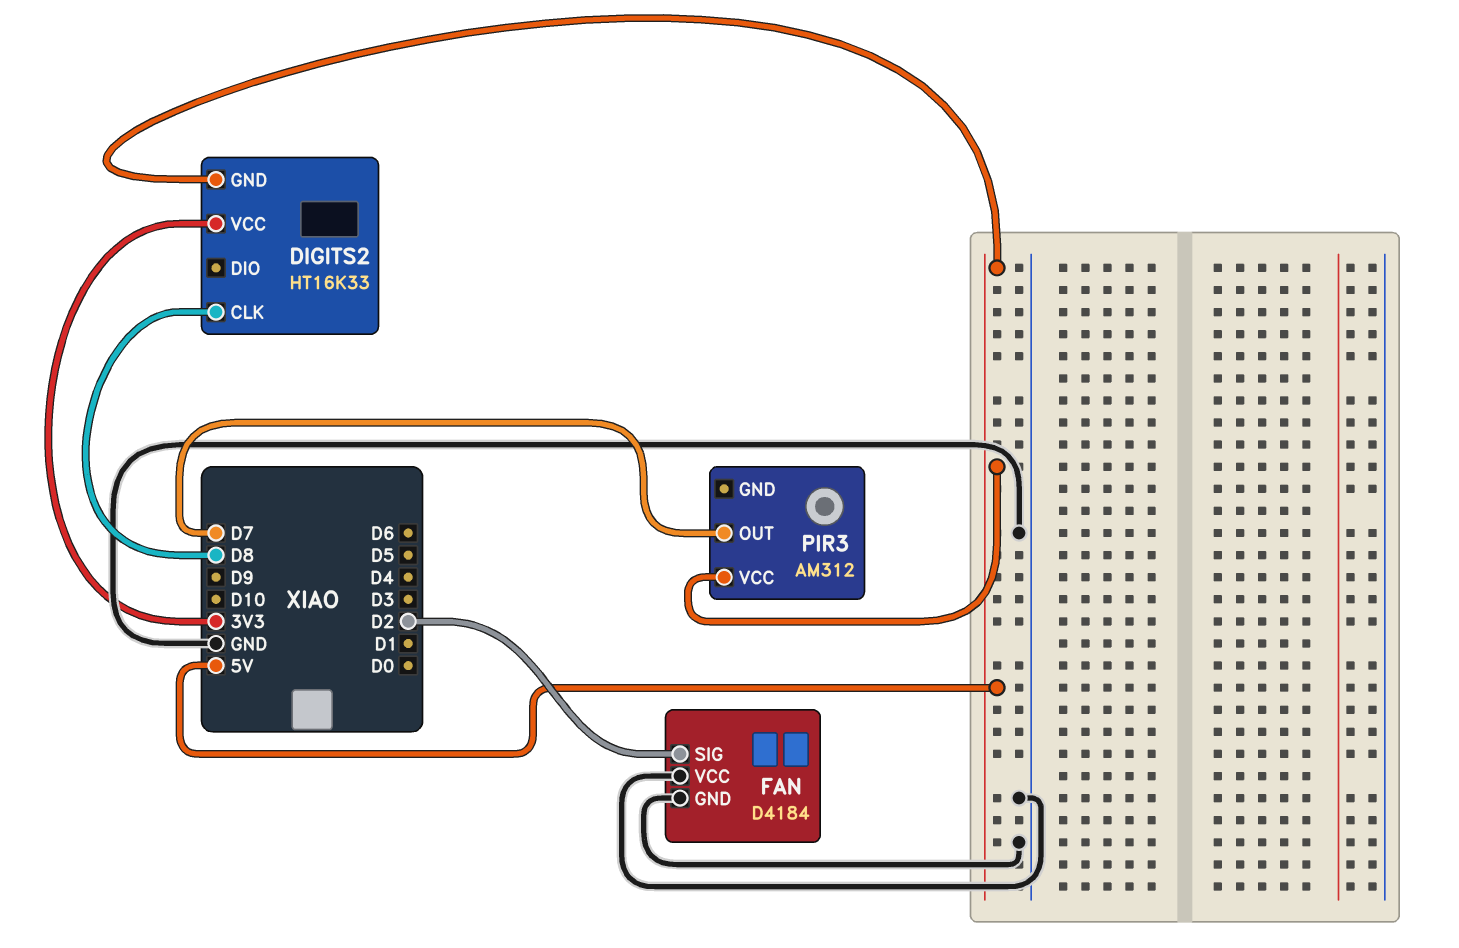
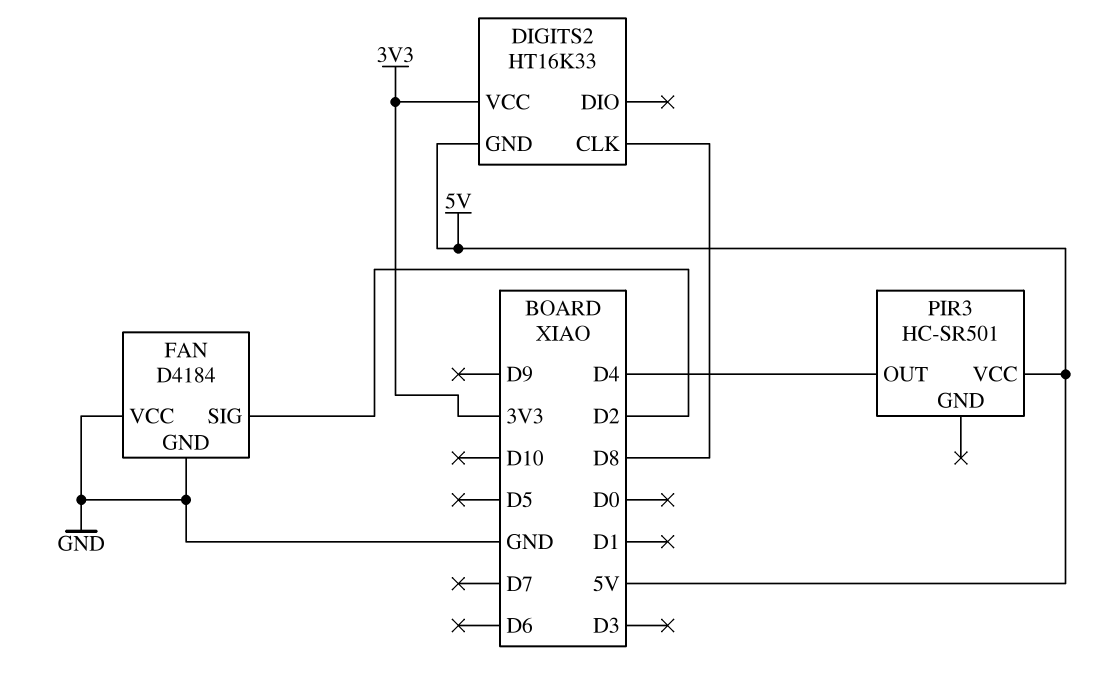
PIR3: AM312 -> HC-SR501
PIR3 pin OUT: D7 -> D4

